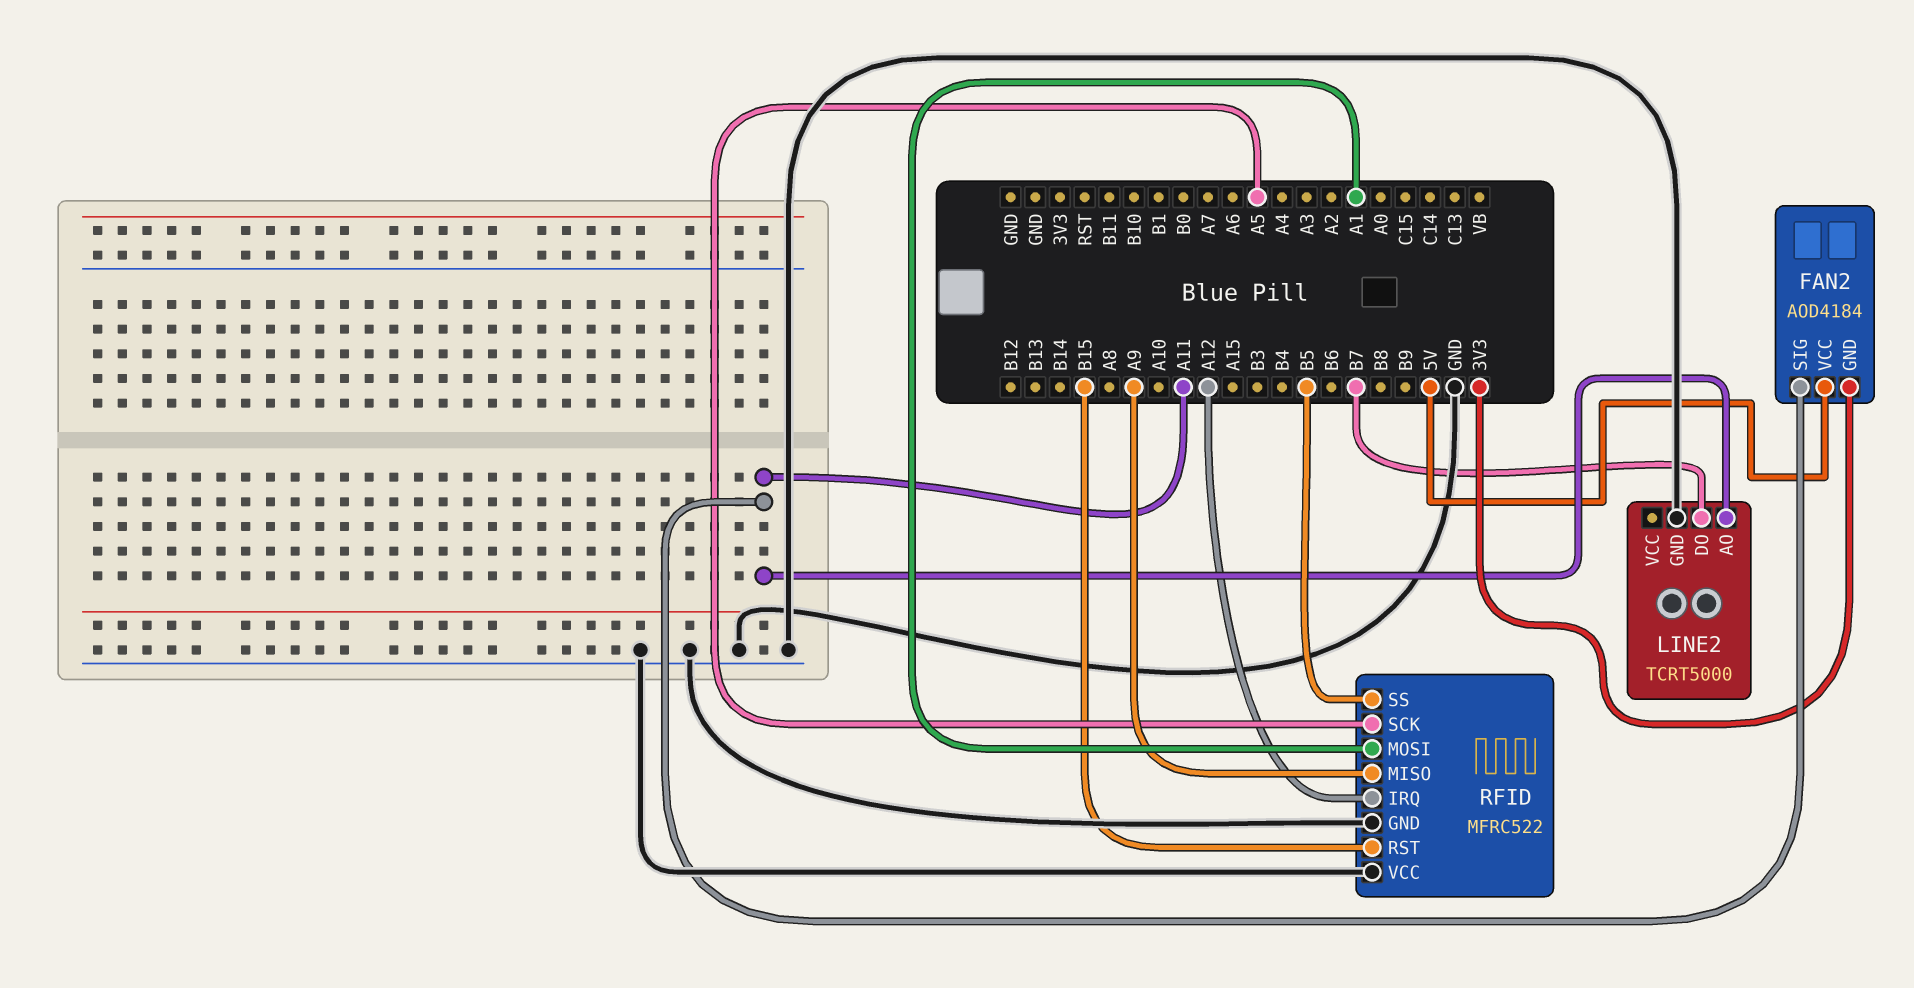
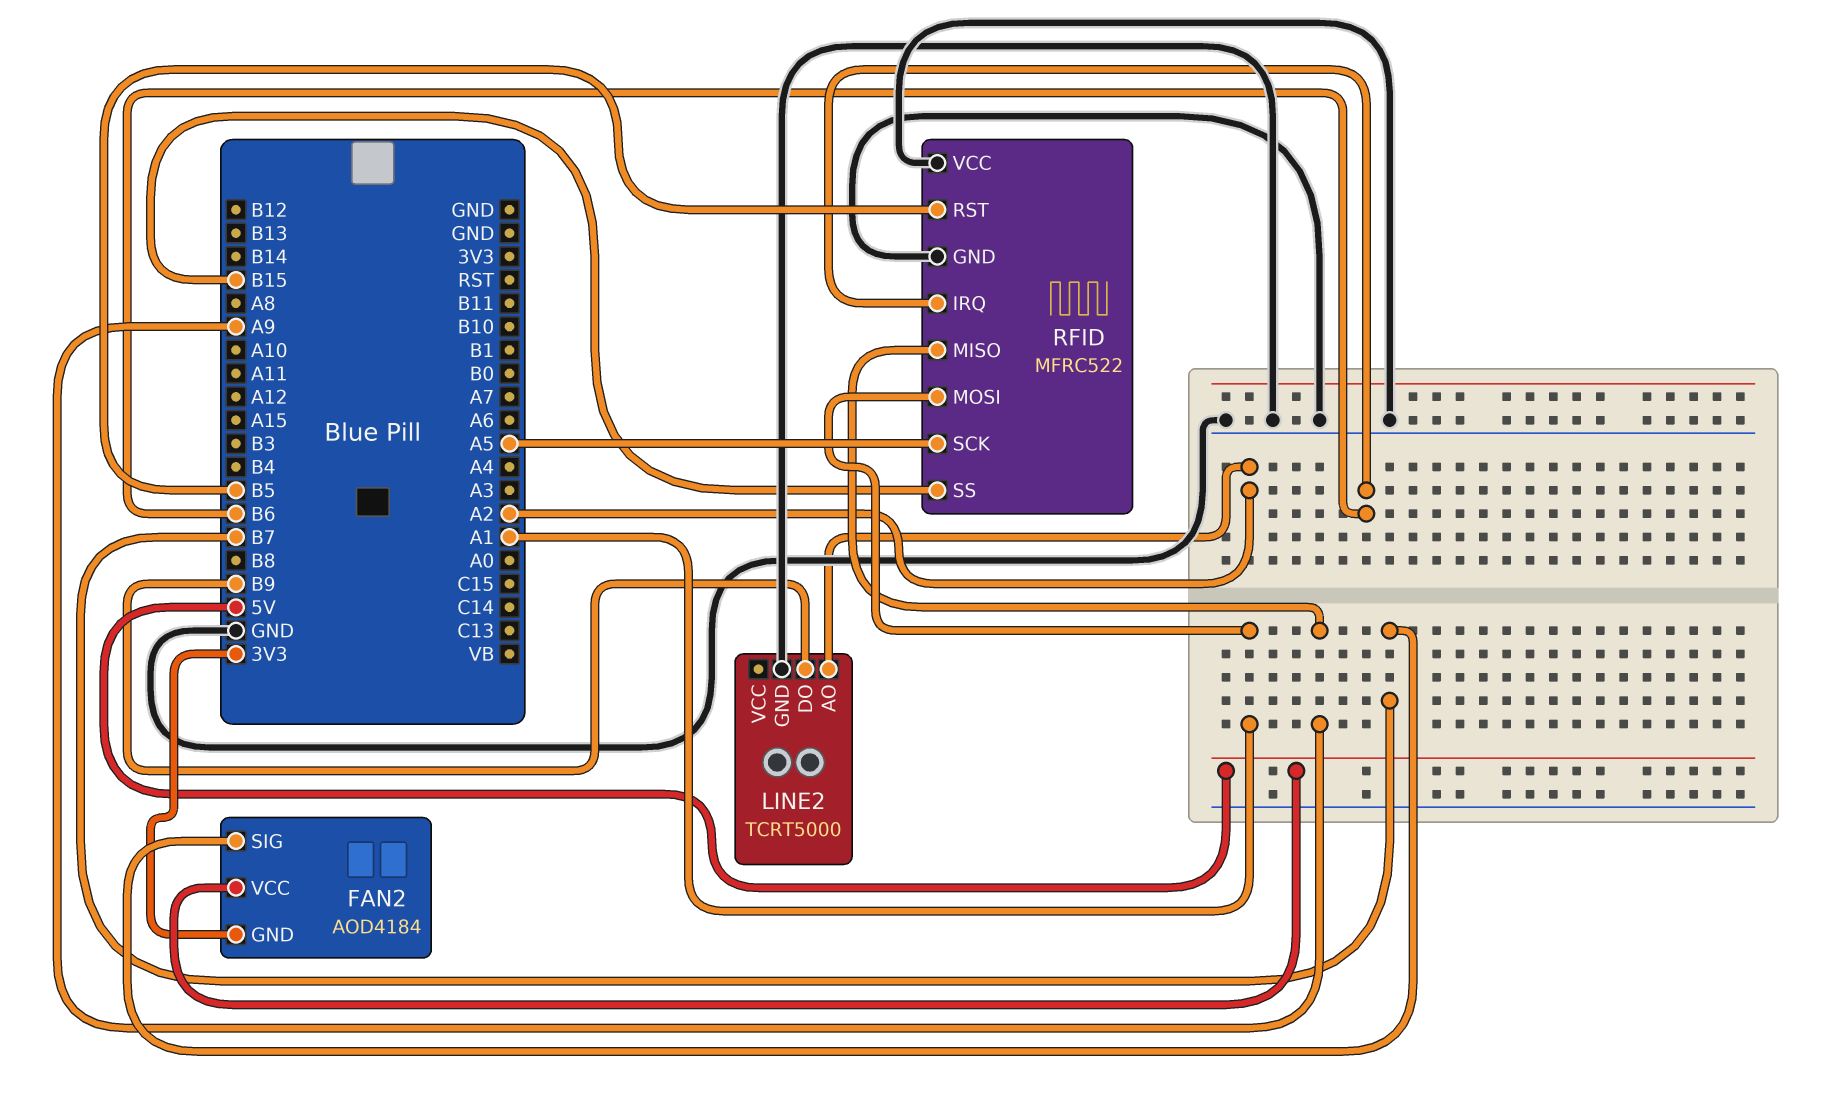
FAN2 pin SIG: A11 -> B7
LINE2 pin AO: A11 -> A2
LINE2 pin DO: B7 -> B9
RFID pin IRQ: A12 -> B6
RFID pin RST: B15 -> B5
RFID pin SS: B5 -> B15

